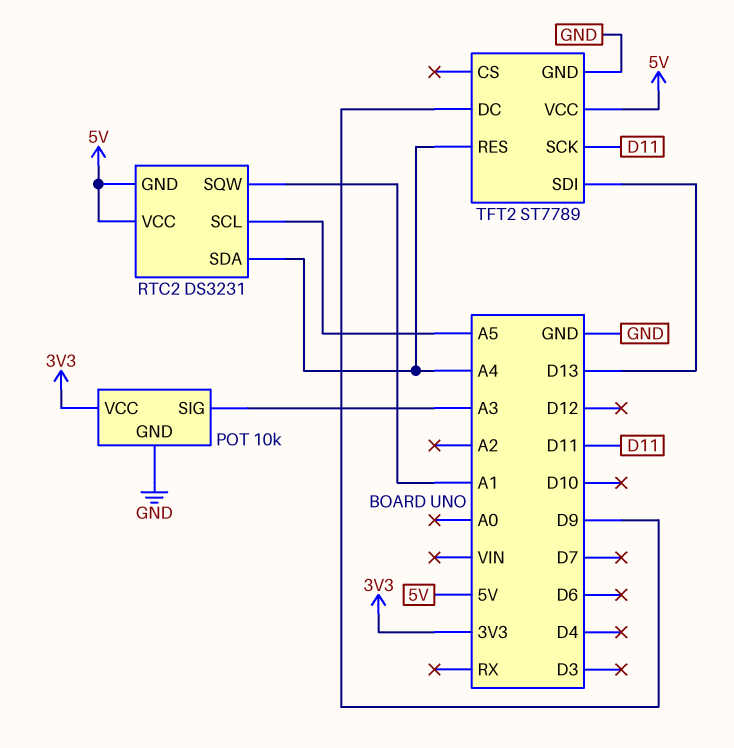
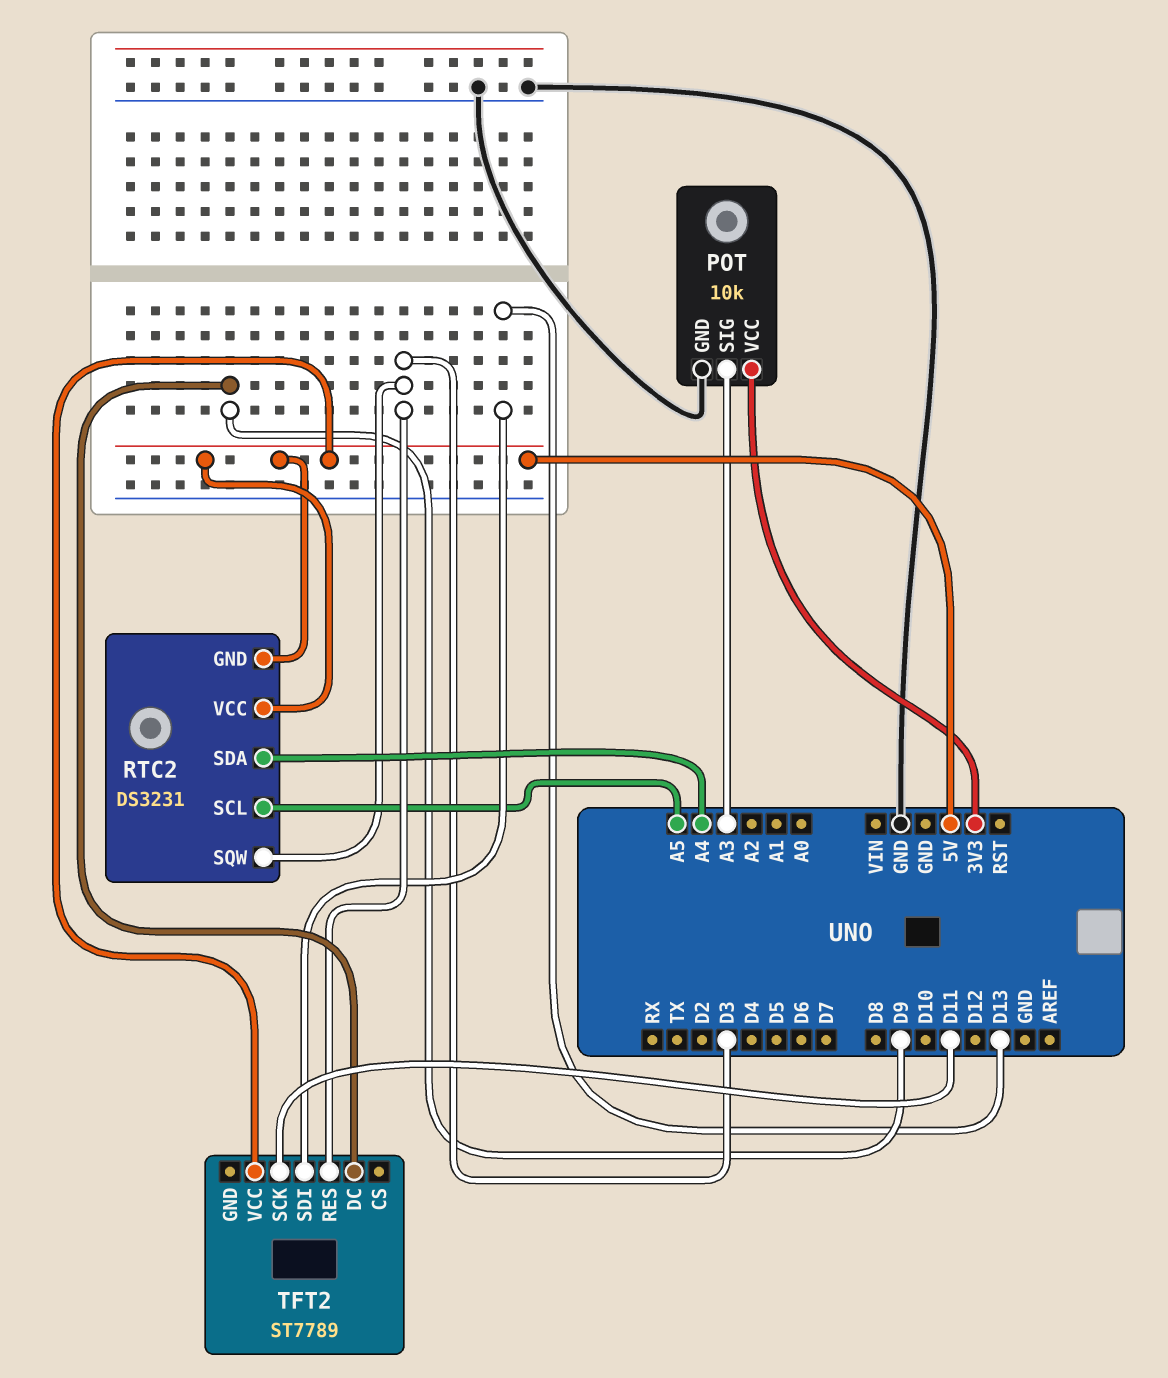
RTC2 pin SQW: A1 -> D3
TFT2 pin GND: GND -> none
TFT2 pin RES: A4 -> D3

